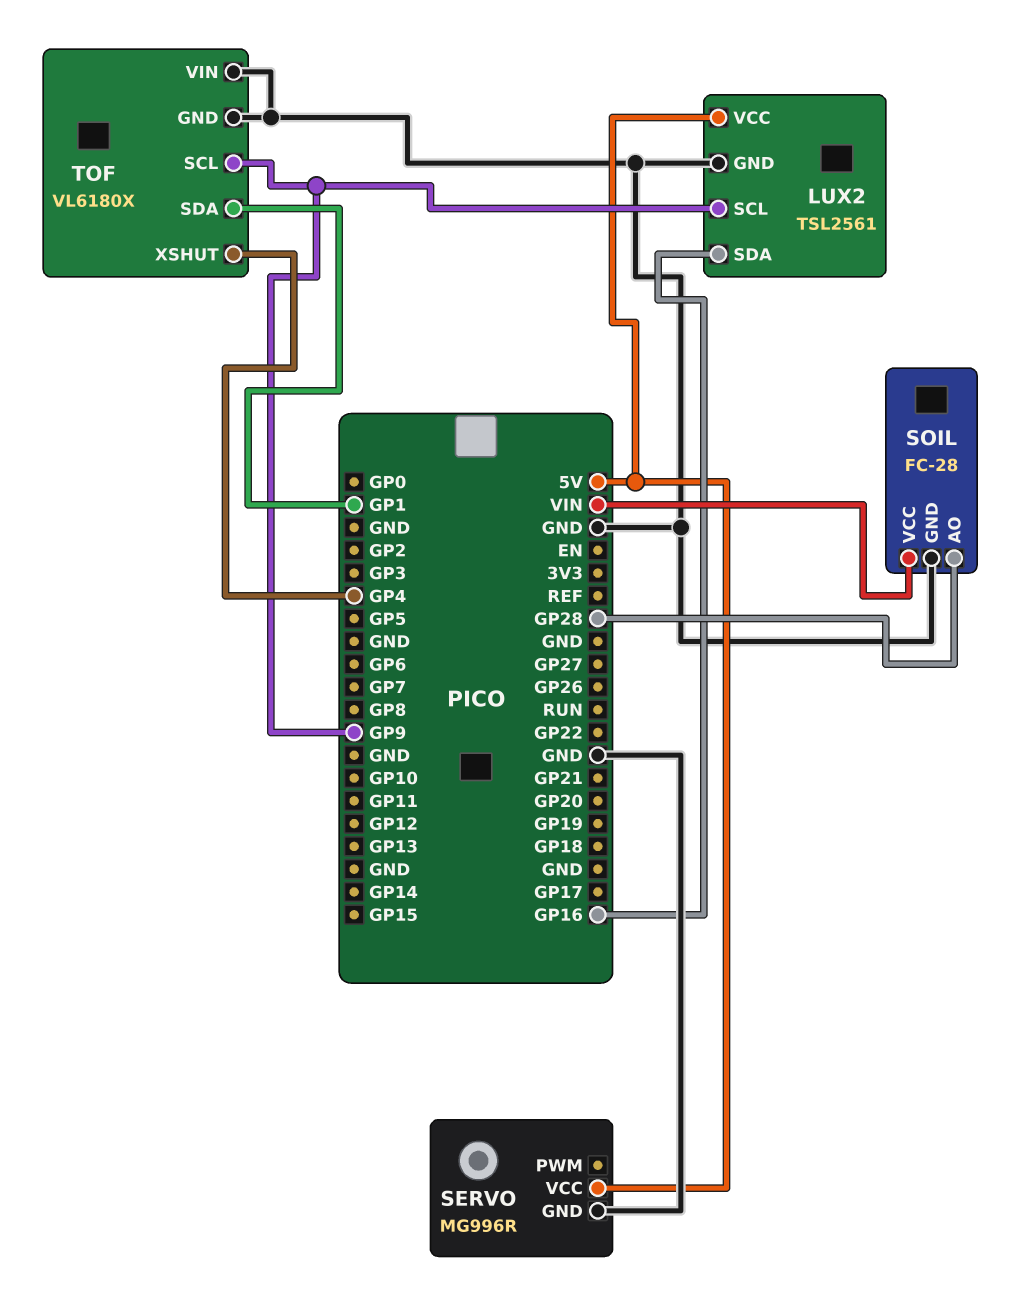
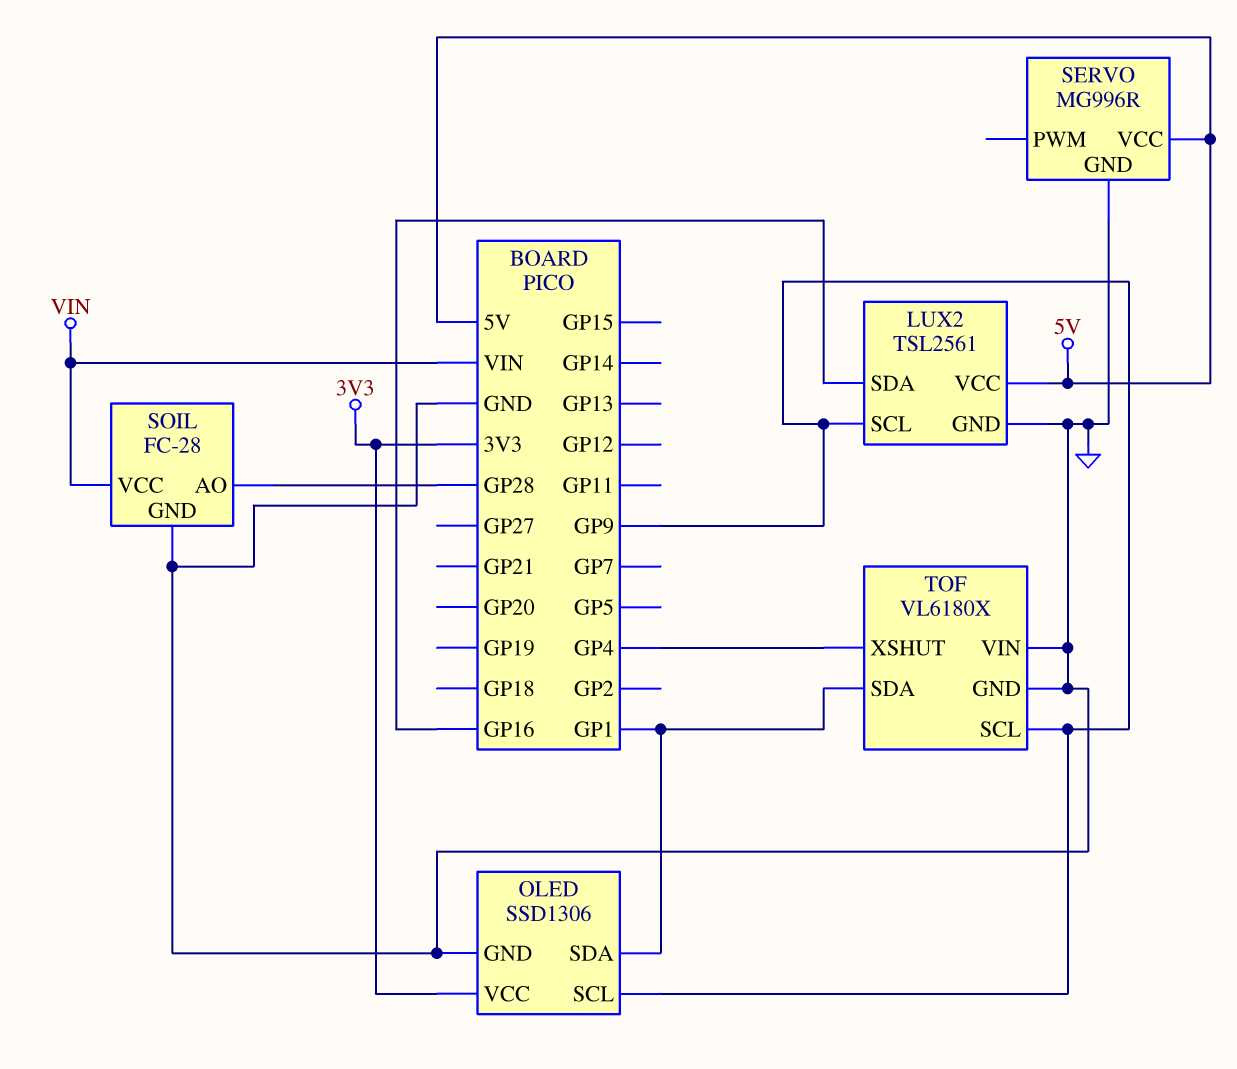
OLED: none -> SSD1306
OLED pin GND: none -> GND
OLED pin SCL: none -> GP9
OLED pin SDA: none -> GP1
OLED pin VCC: none -> 3V3

